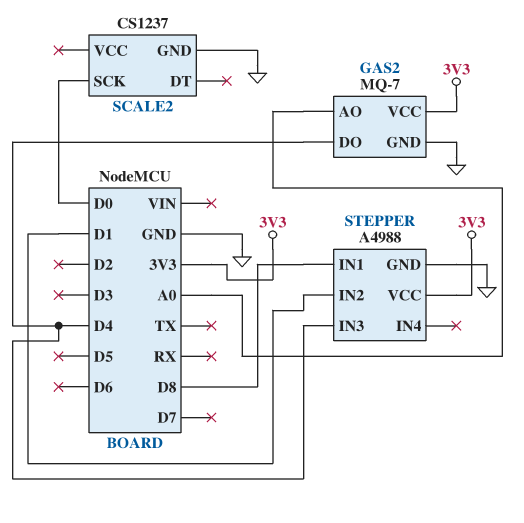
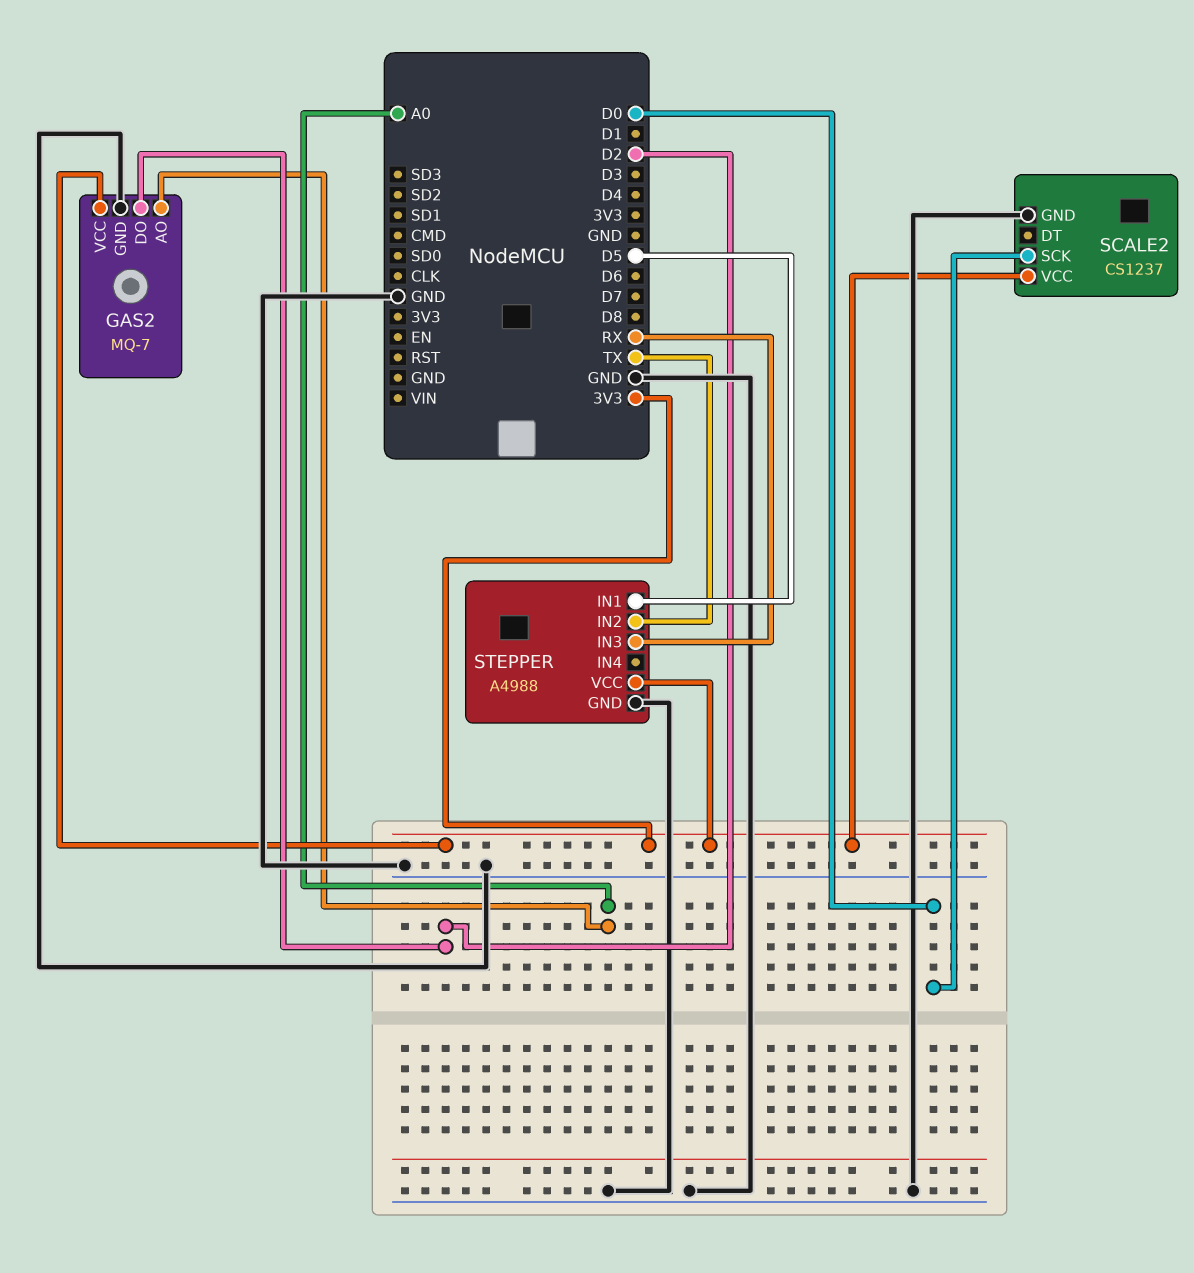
GAS2 pin DO: D4 -> D2
SCALE2 pin VCC: none -> 3V3
STEPPER pin IN1: D8 -> D5
STEPPER pin IN2: D1 -> TX
STEPPER pin IN3: D4 -> RX

